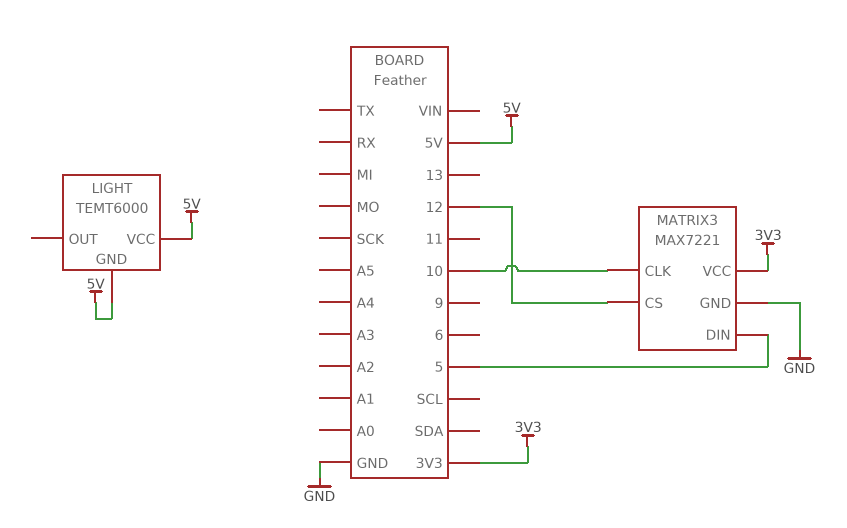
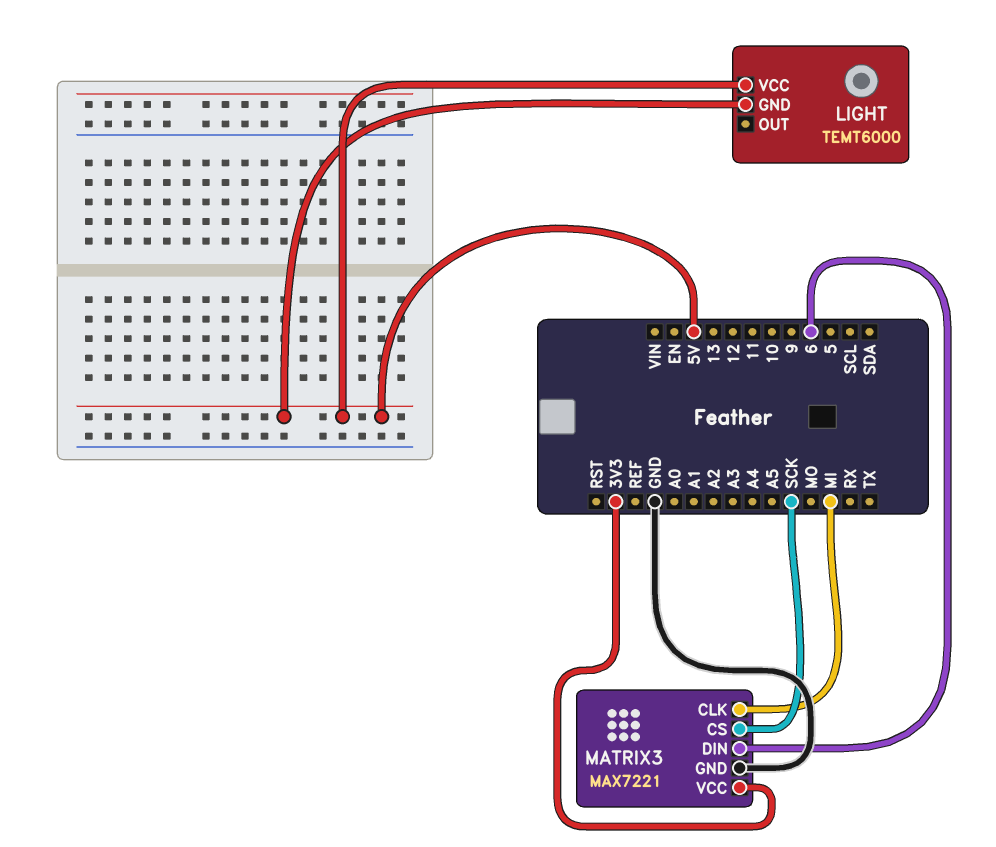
MATRIX3 pin CLK: 10 -> MI
MATRIX3 pin CS: 12 -> SCK
MATRIX3 pin DIN: 5 -> 6

